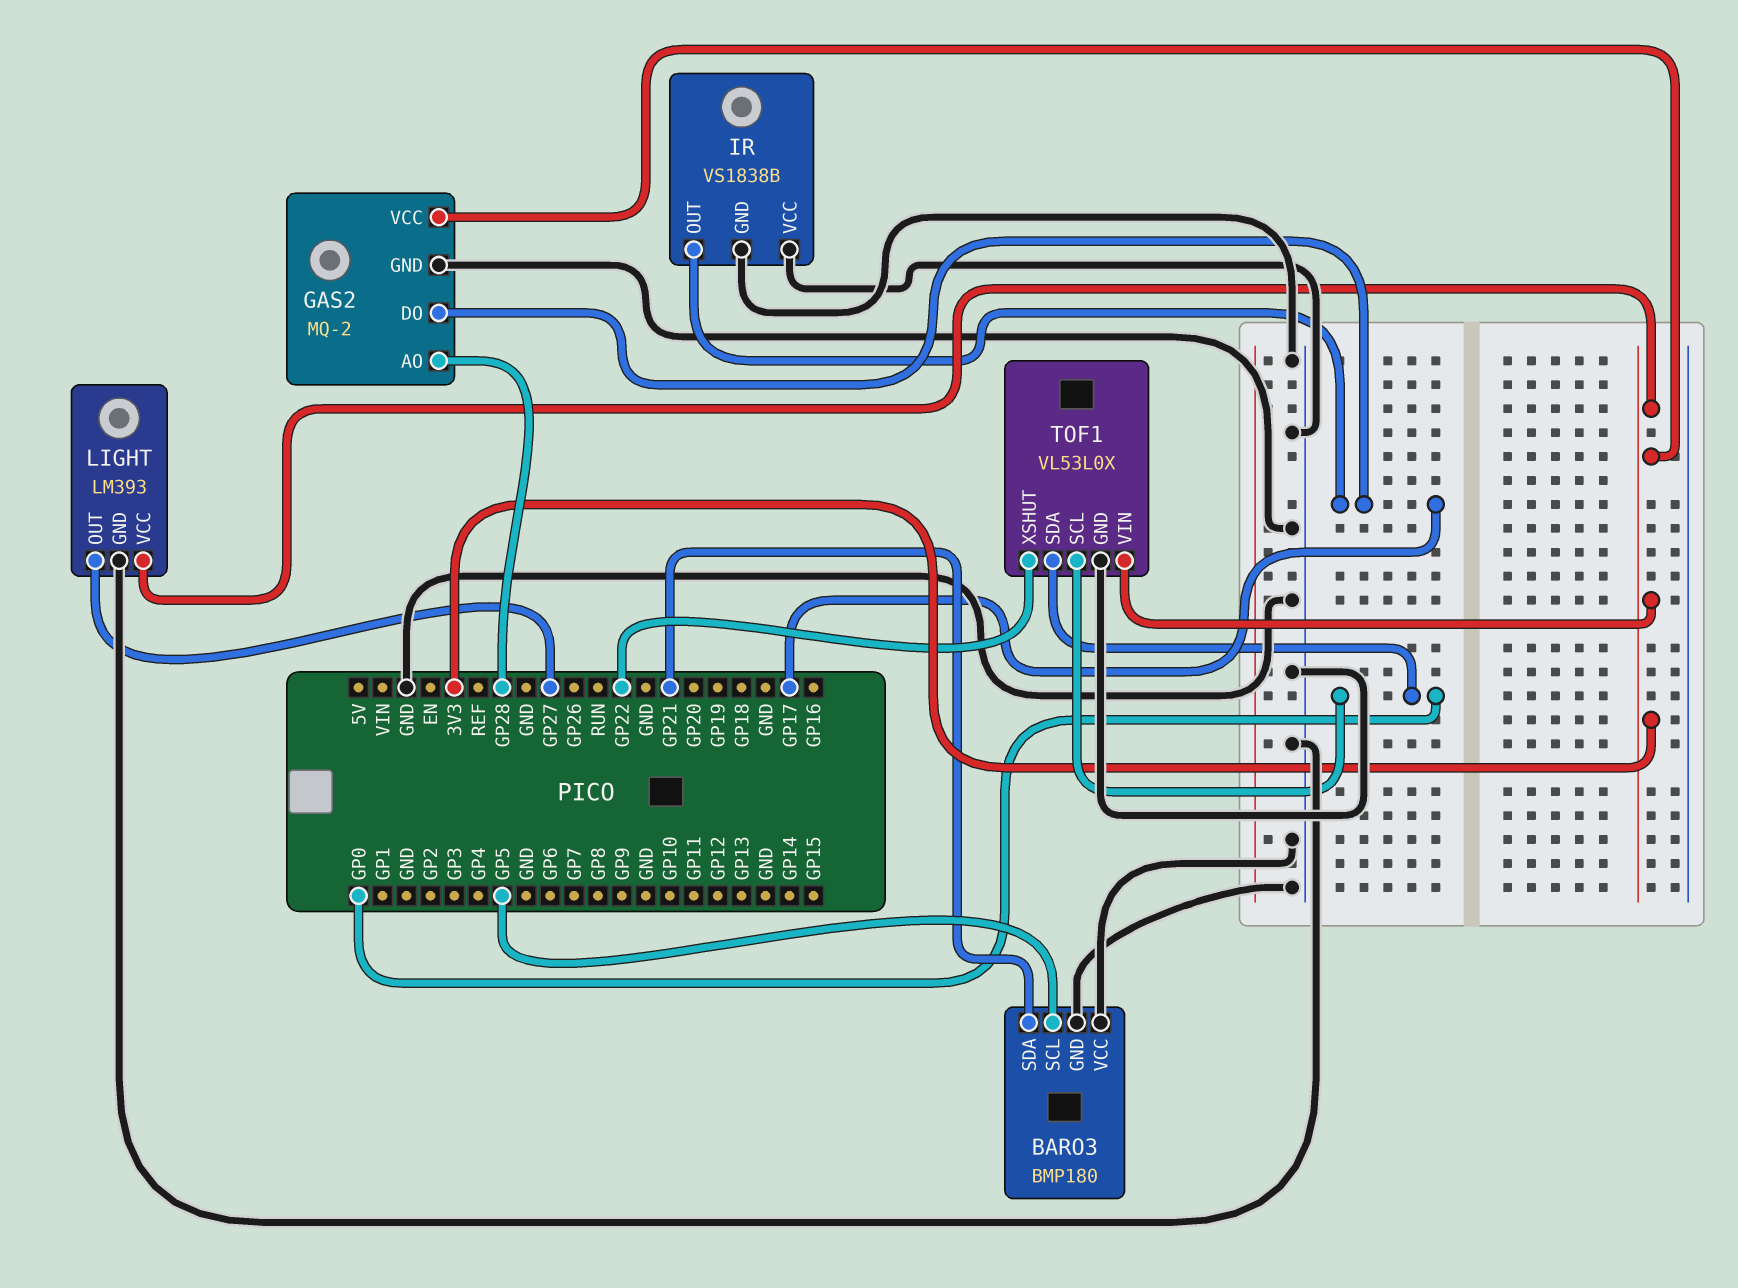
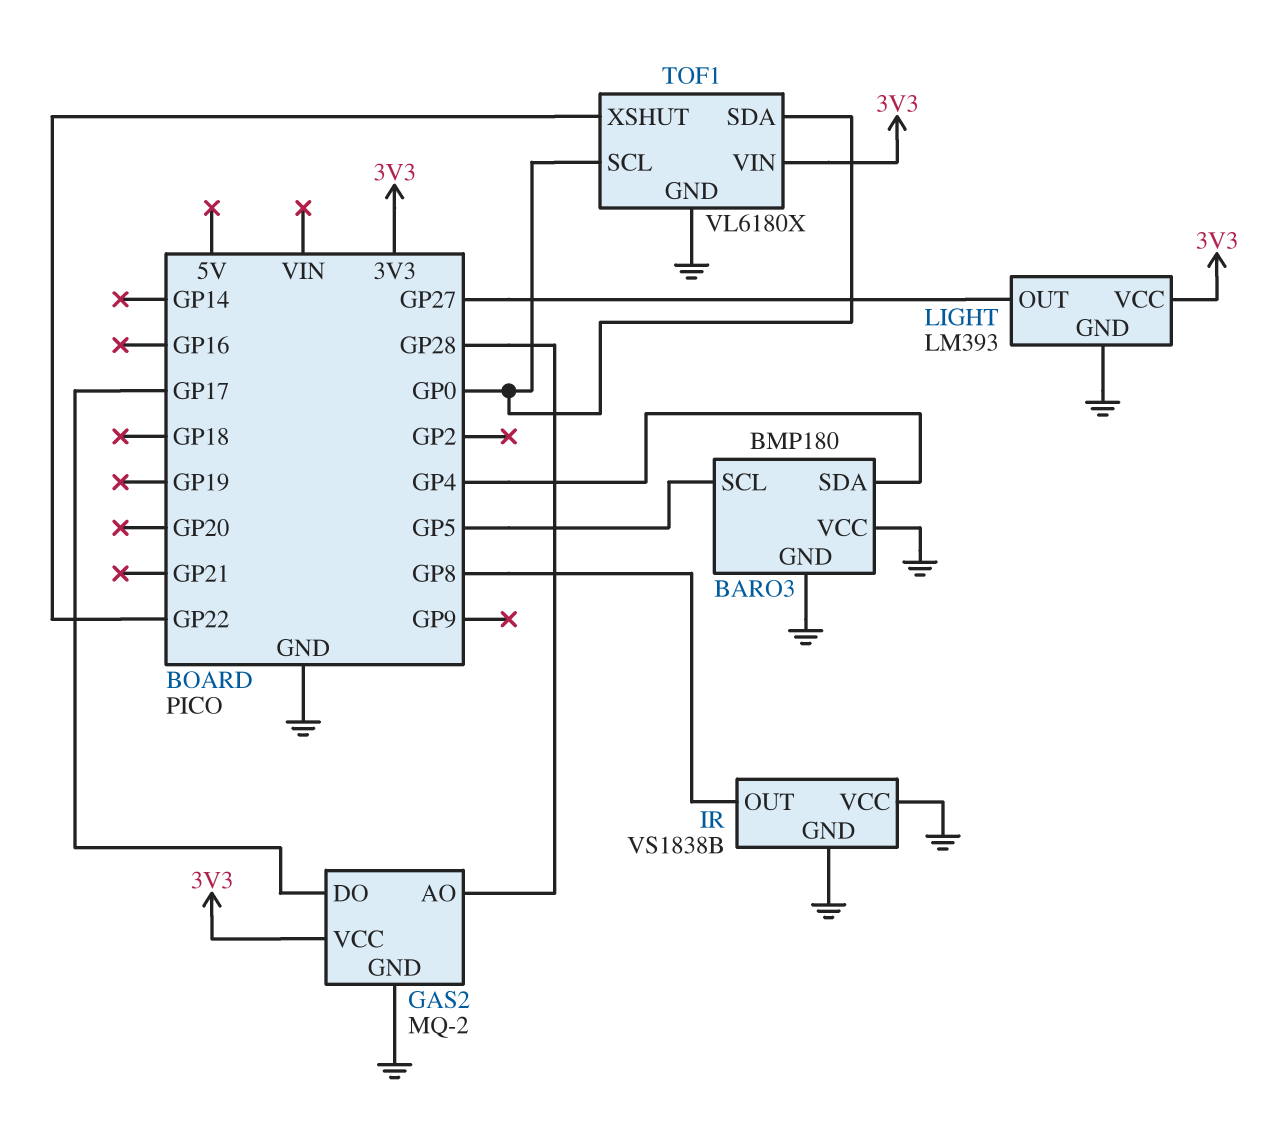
BARO3 pin SDA: GP21 -> GP4
IR pin OUT: GP17 -> GP8
TOF1: VL53L0X -> VL6180X

